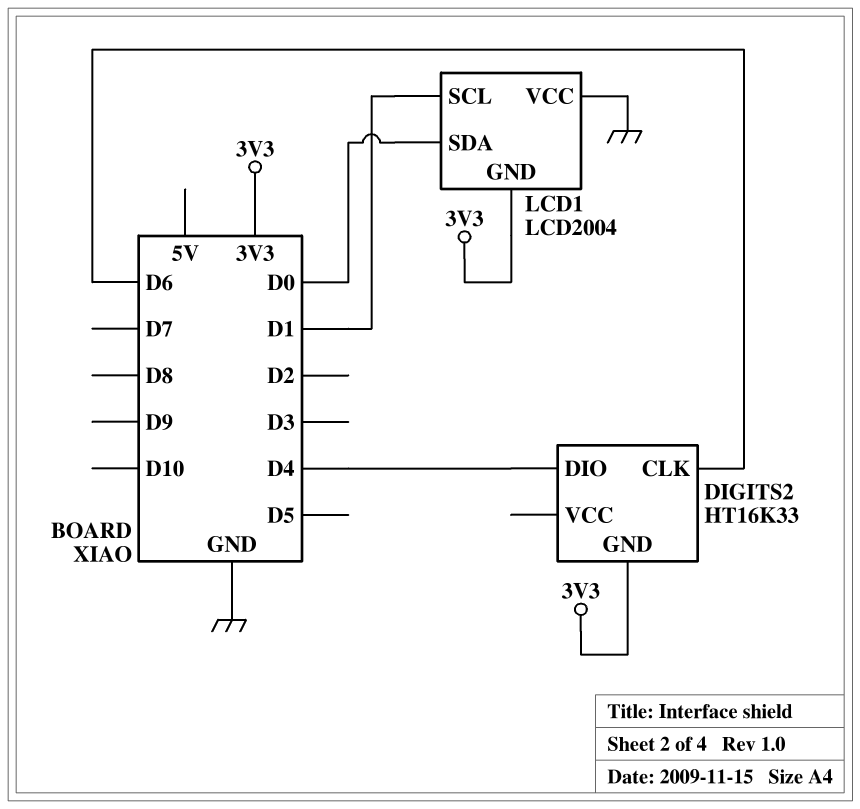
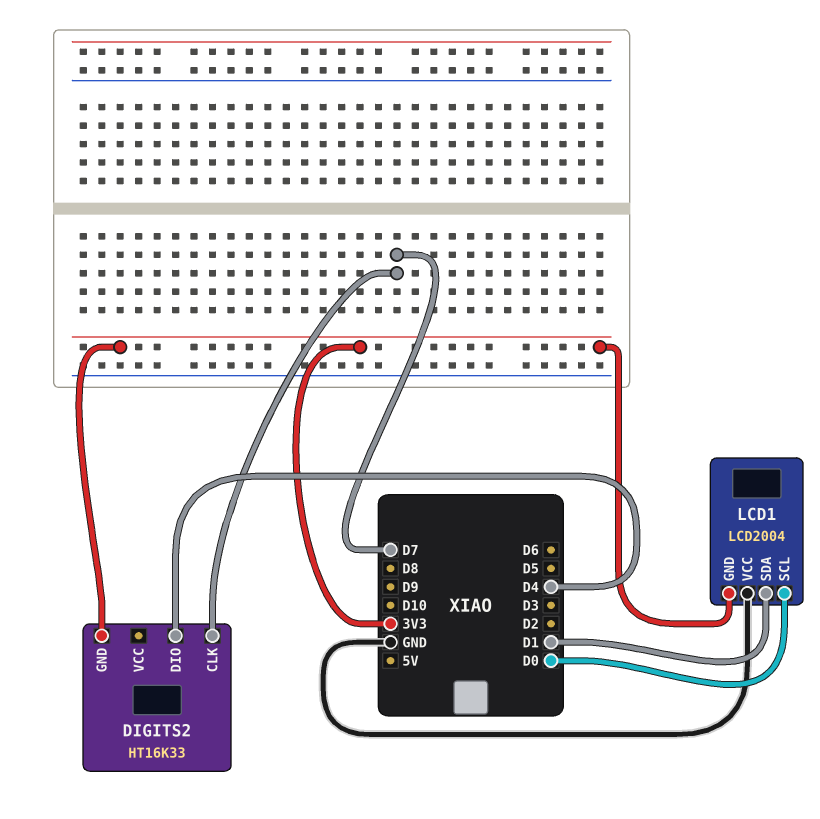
DIGITS2 pin CLK: D6 -> D7
LCD1 pin SCL: D1 -> D0
LCD1 pin SDA: D0 -> D1

